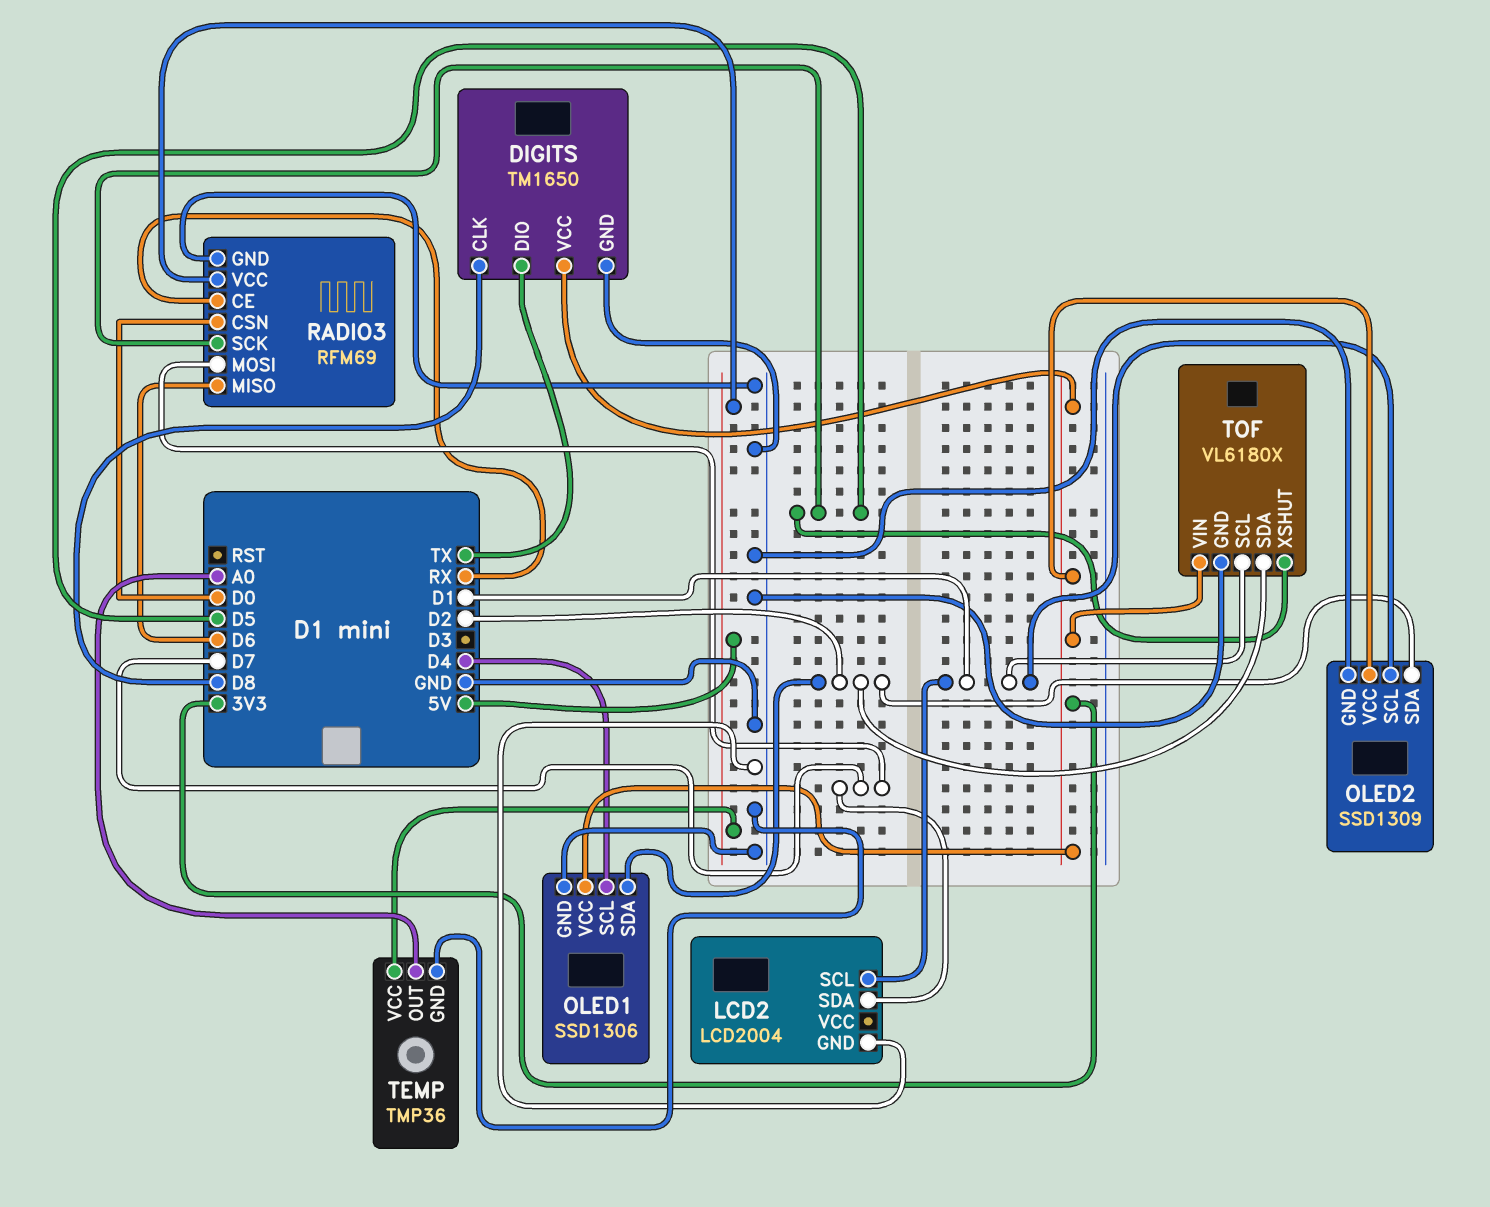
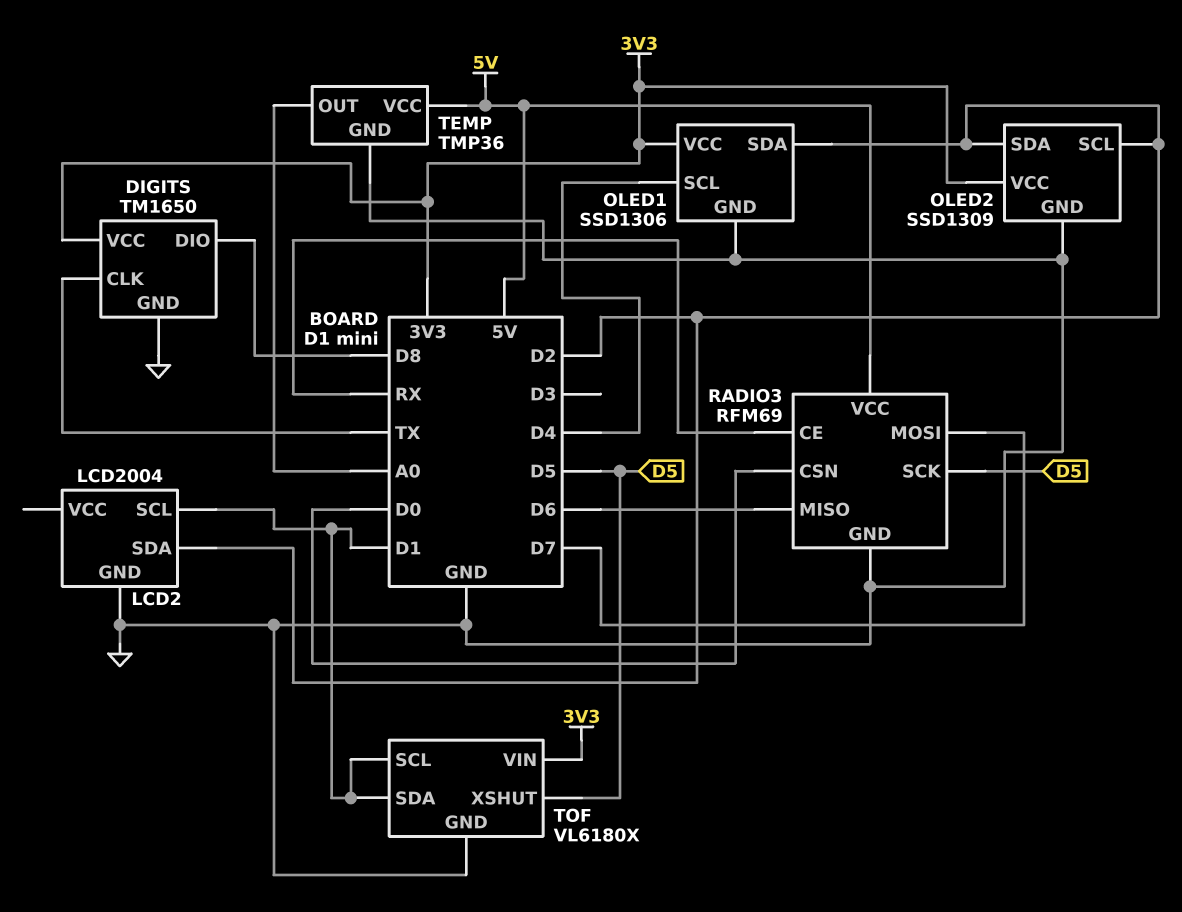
DIGITS pin CLK: D8 -> TX
DIGITS pin DIO: TX -> D8
LCD2 pin SDA: D7 -> D2
OLED2 pin SCL: D1 -> D2
TOF pin SDA: D2 -> D1

